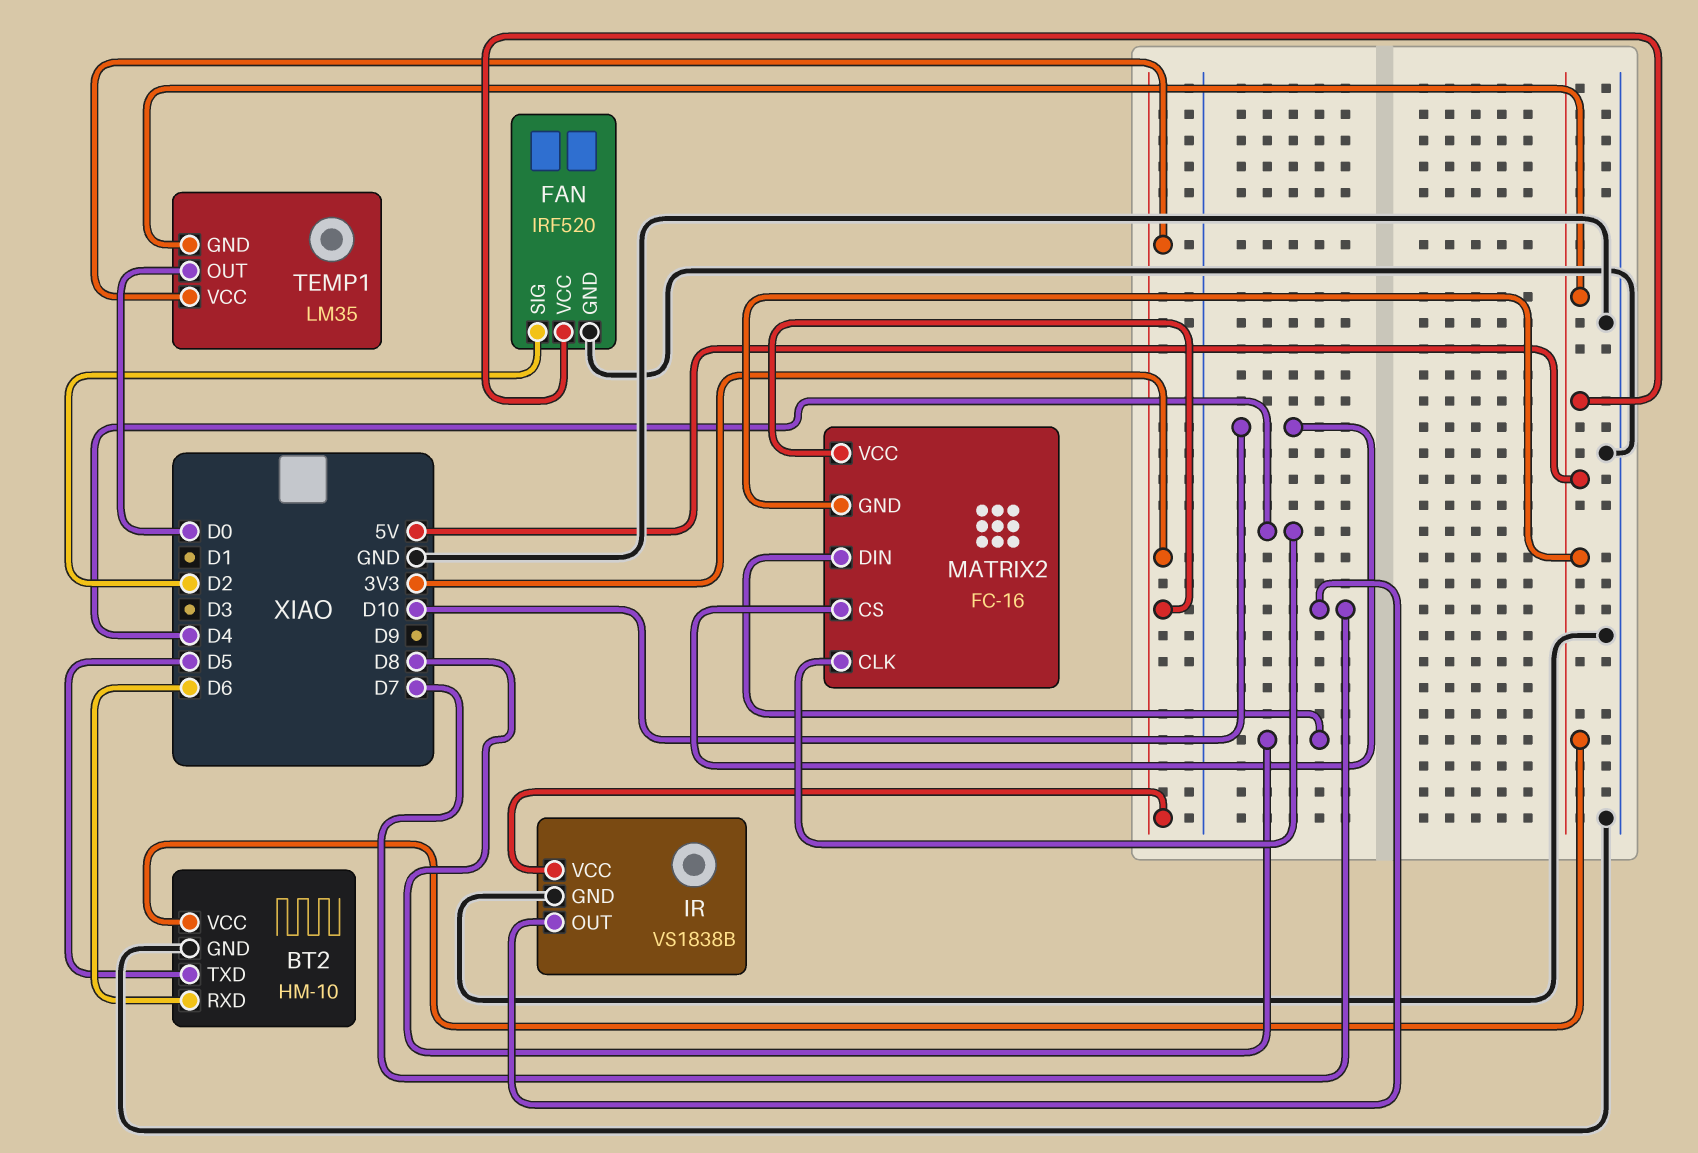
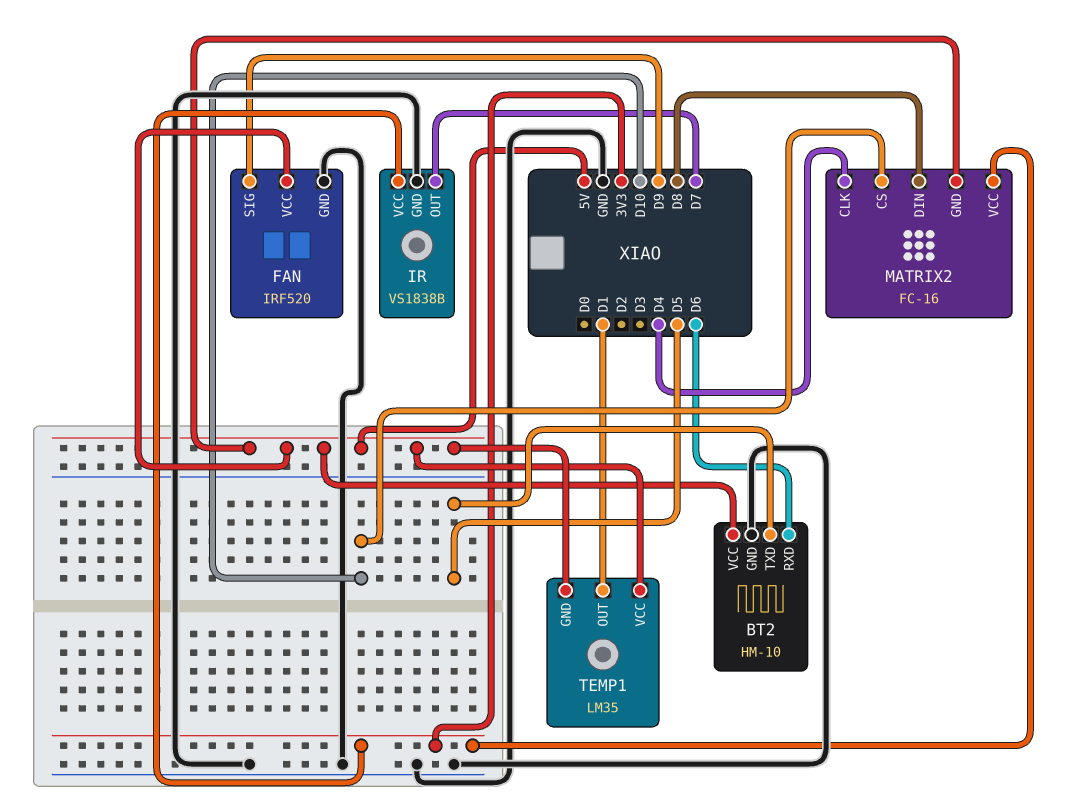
FAN pin SIG: D2 -> D9
TEMP1 pin OUT: D0 -> D1
TEMP1 pin VCC: 3V3 -> 5V

